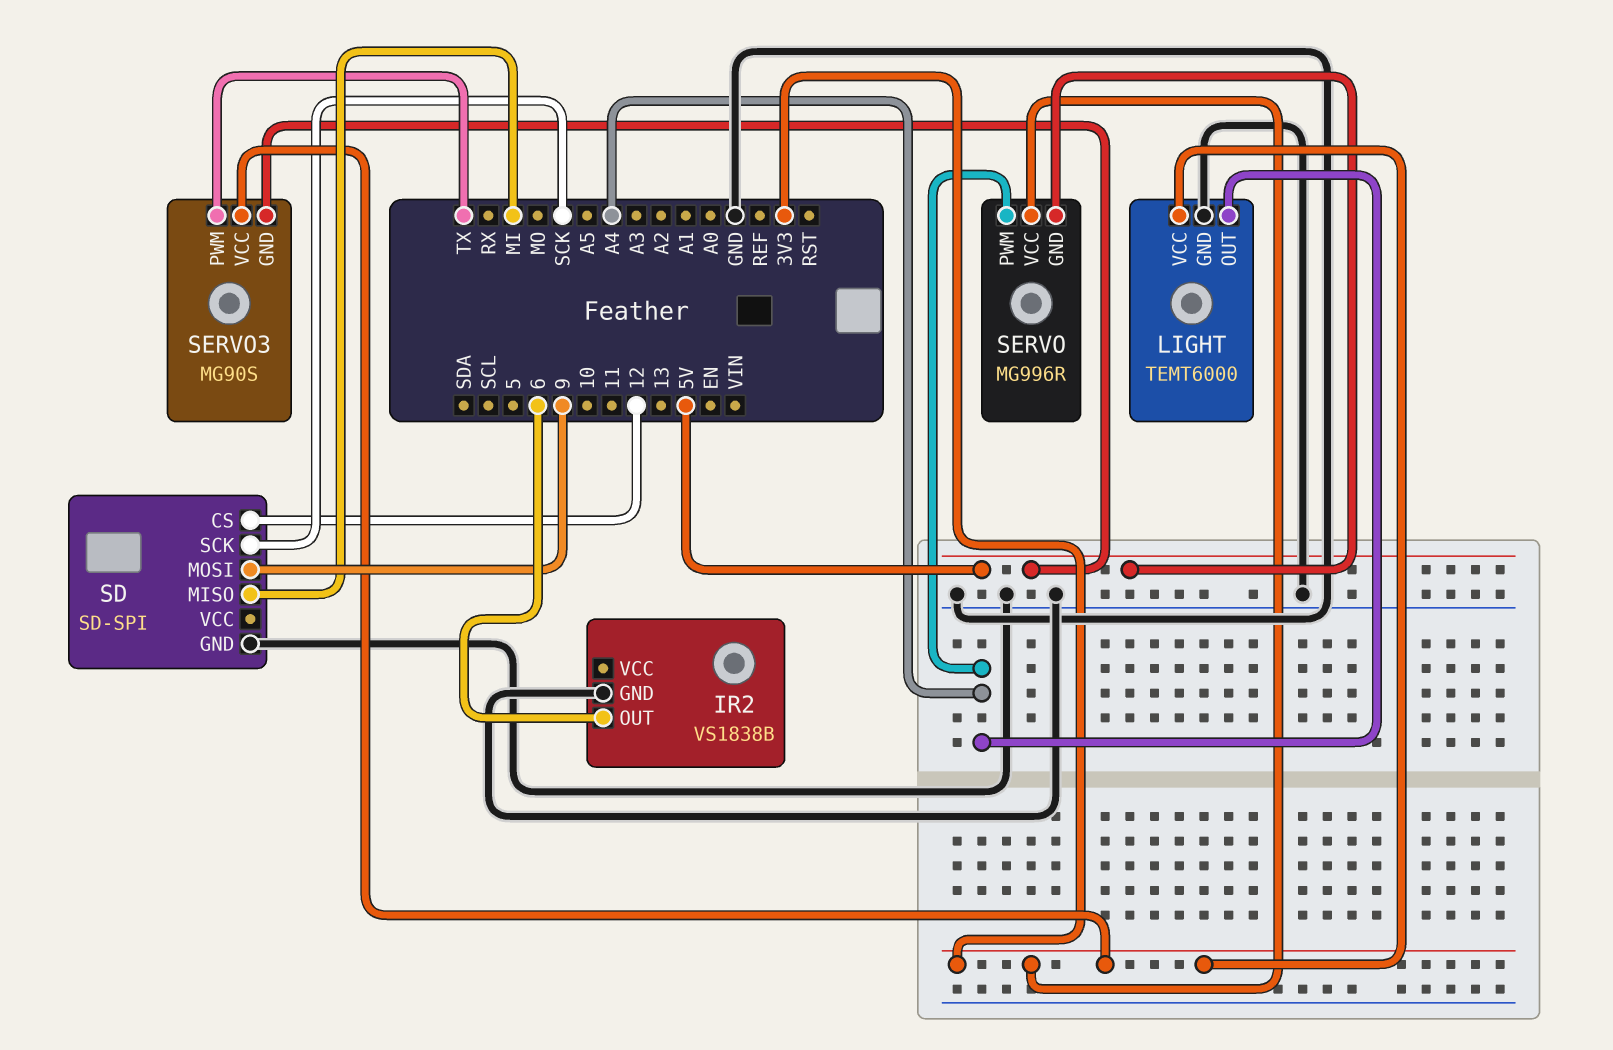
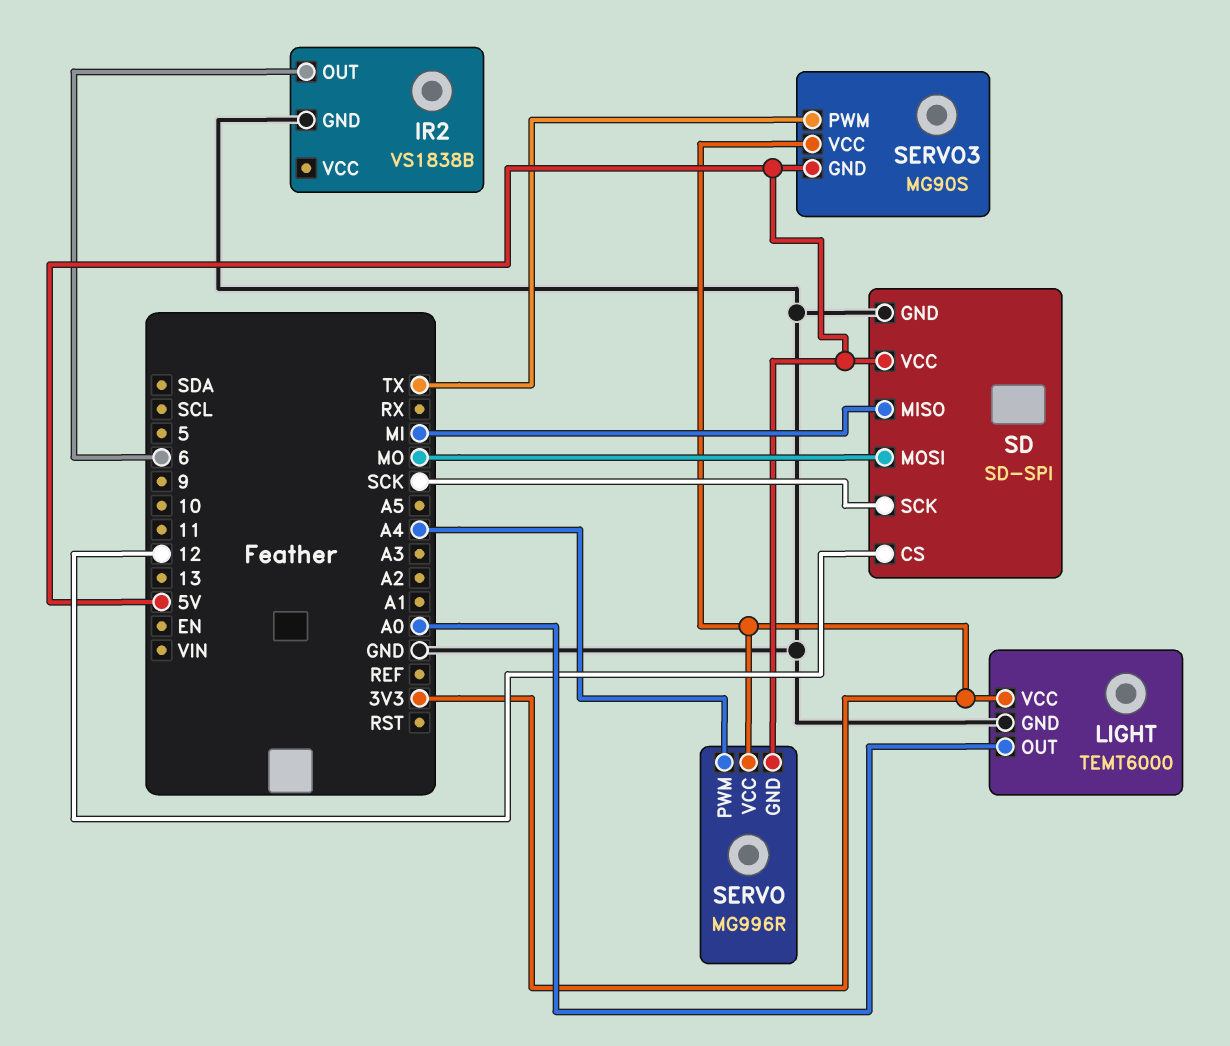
LIGHT pin OUT: A4 -> A0
SD pin MOSI: 9 -> MO
SD pin VCC: none -> 5V

